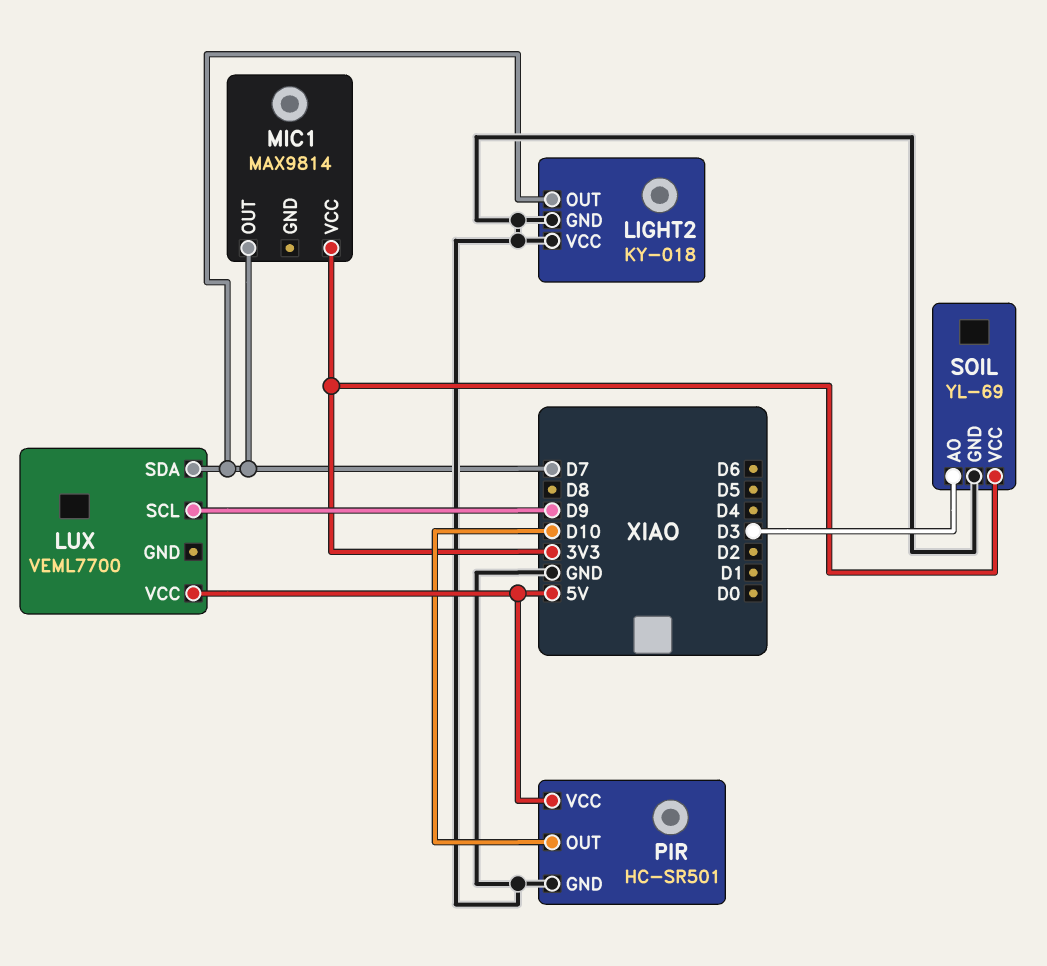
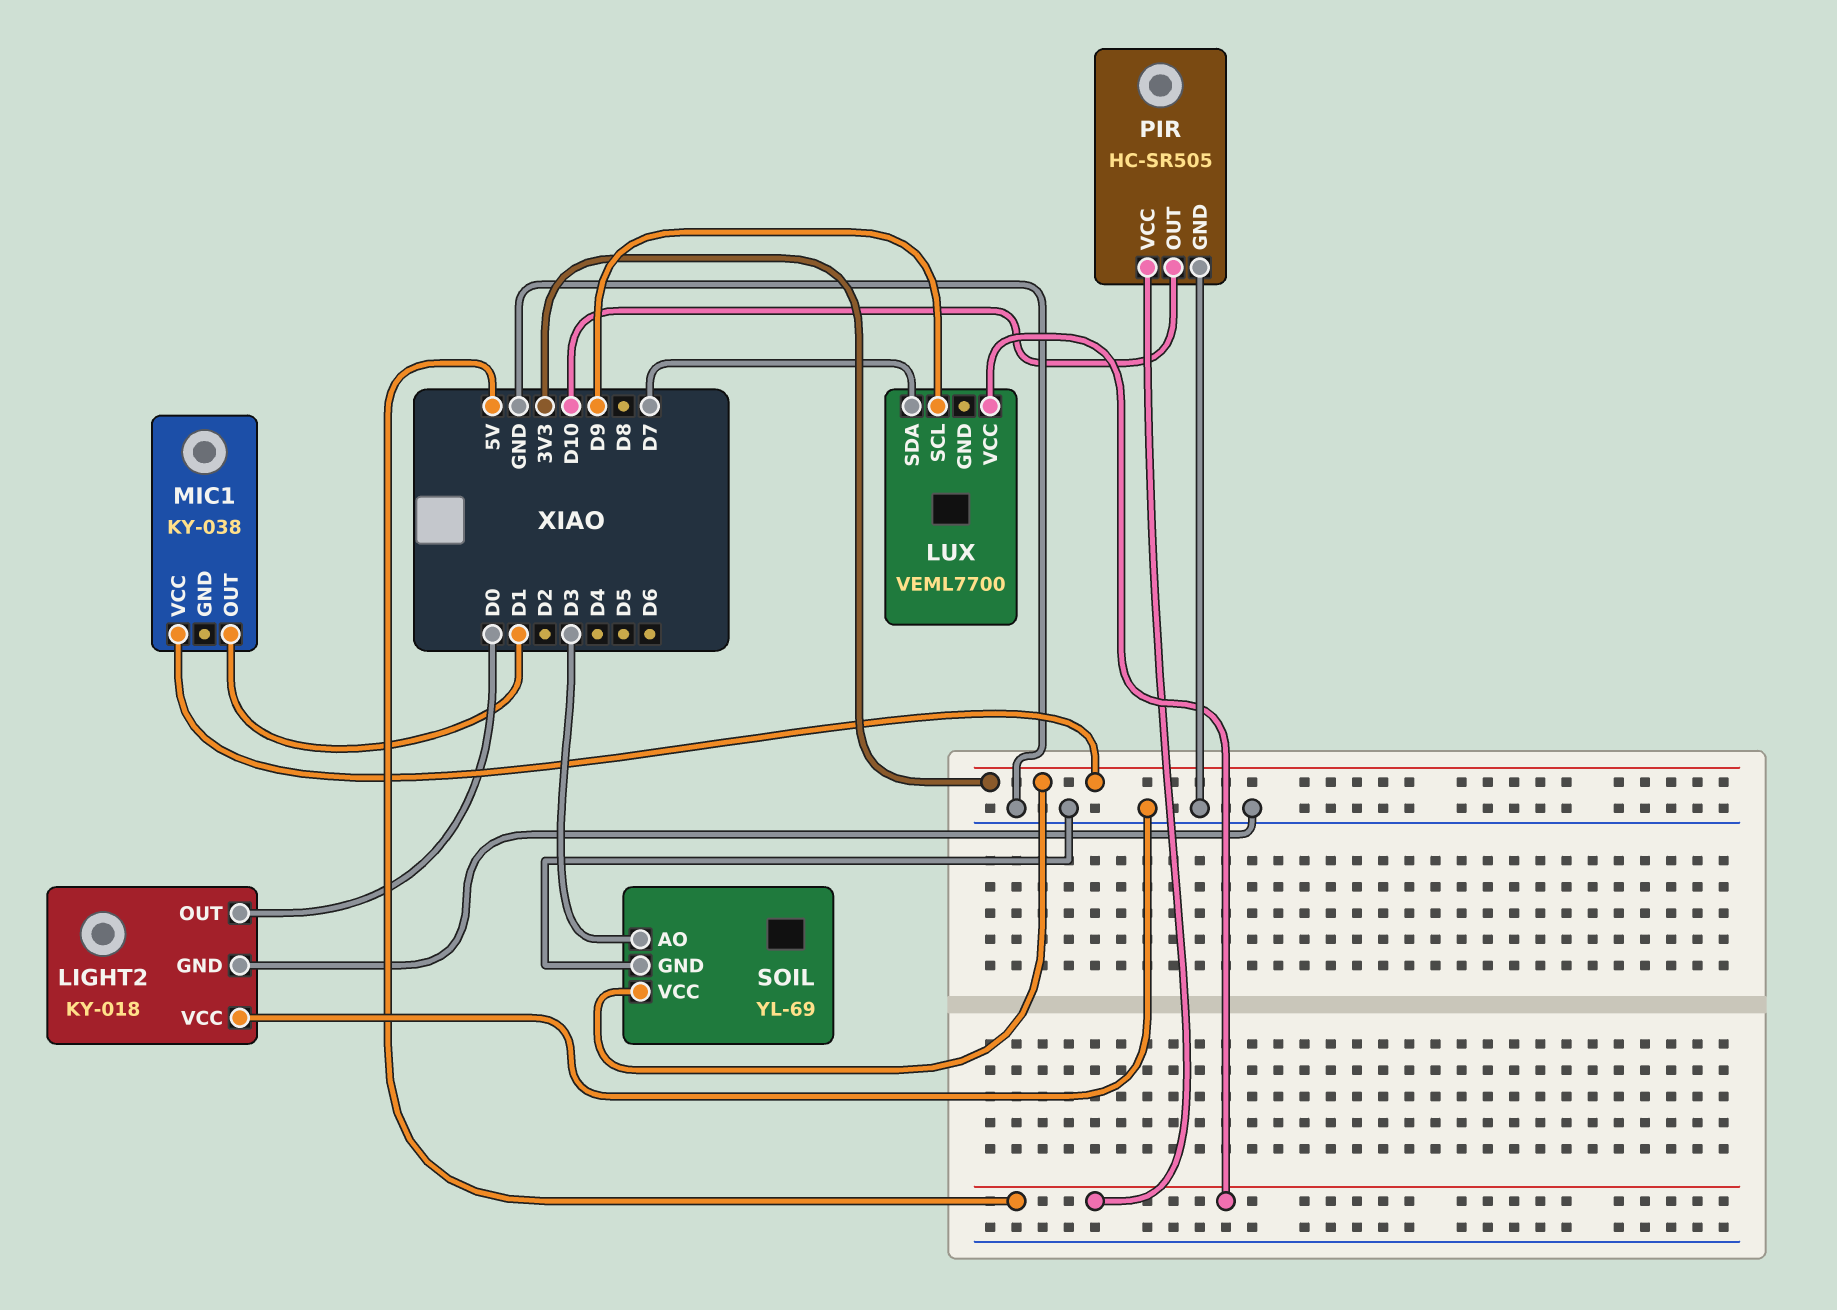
LIGHT2 pin OUT: D7 -> D0
MIC1: MAX9814 -> KY-038
MIC1 pin OUT: D7 -> D1
PIR: HC-SR501 -> HC-SR505

